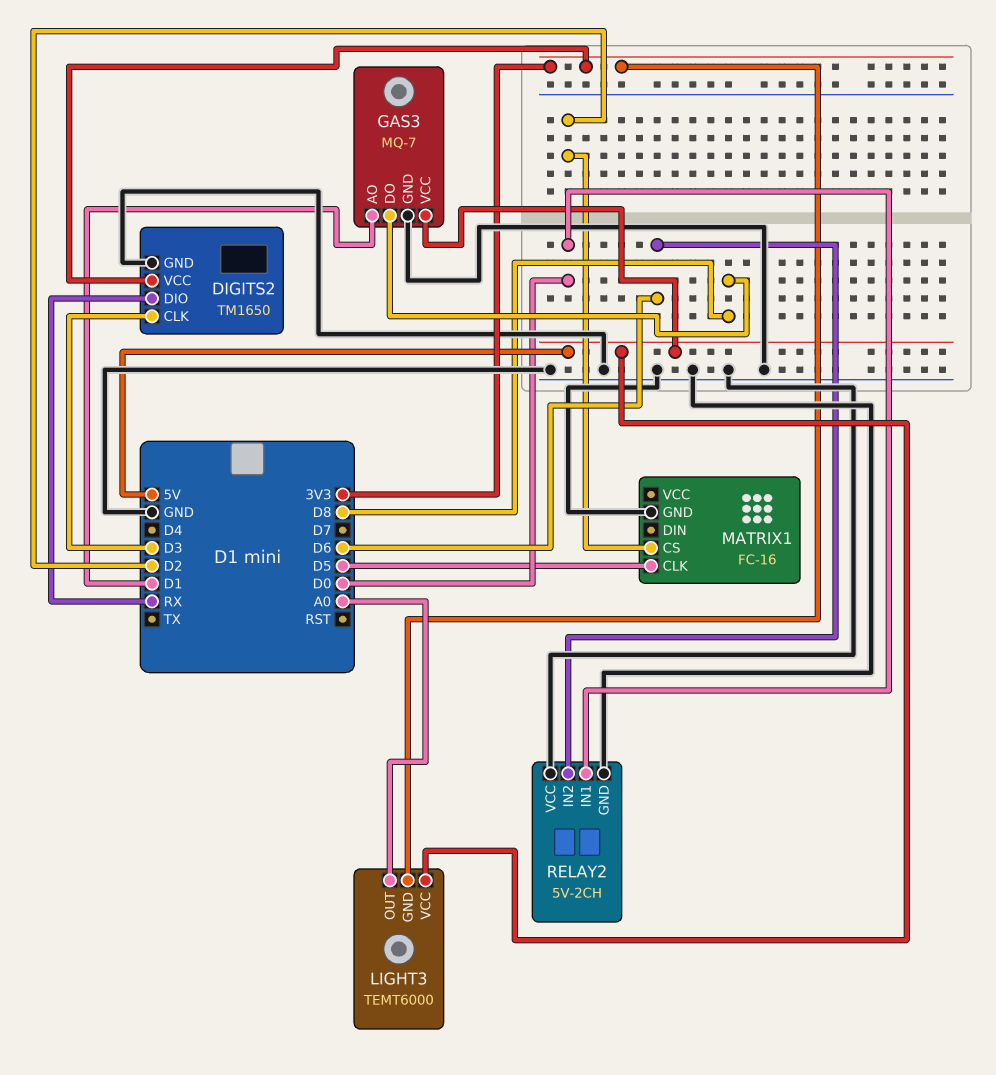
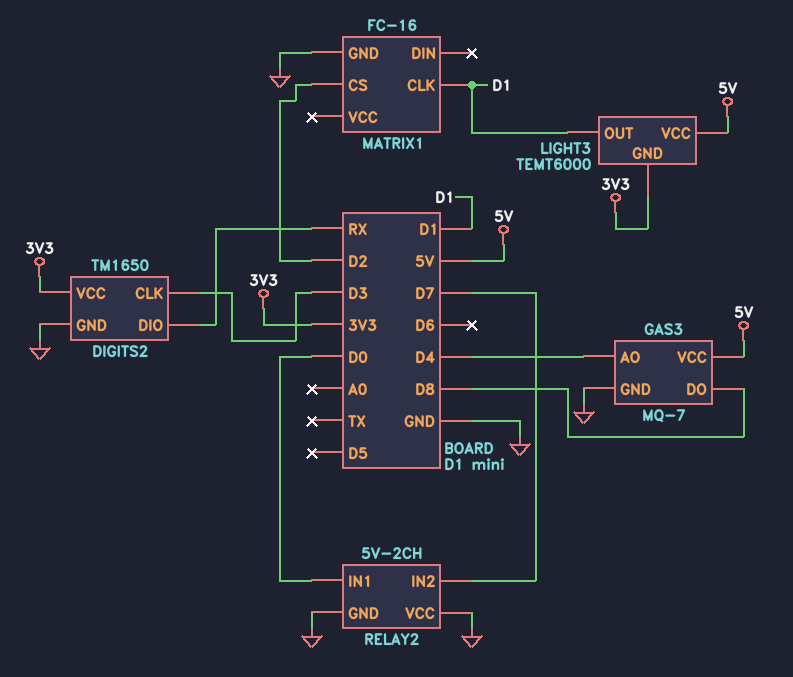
GAS3 pin AO: D1 -> D4
LIGHT3 pin OUT: A0 -> D1
MATRIX1 pin CLK: D5 -> D1
RELAY2 pin IN2: D6 -> D7

